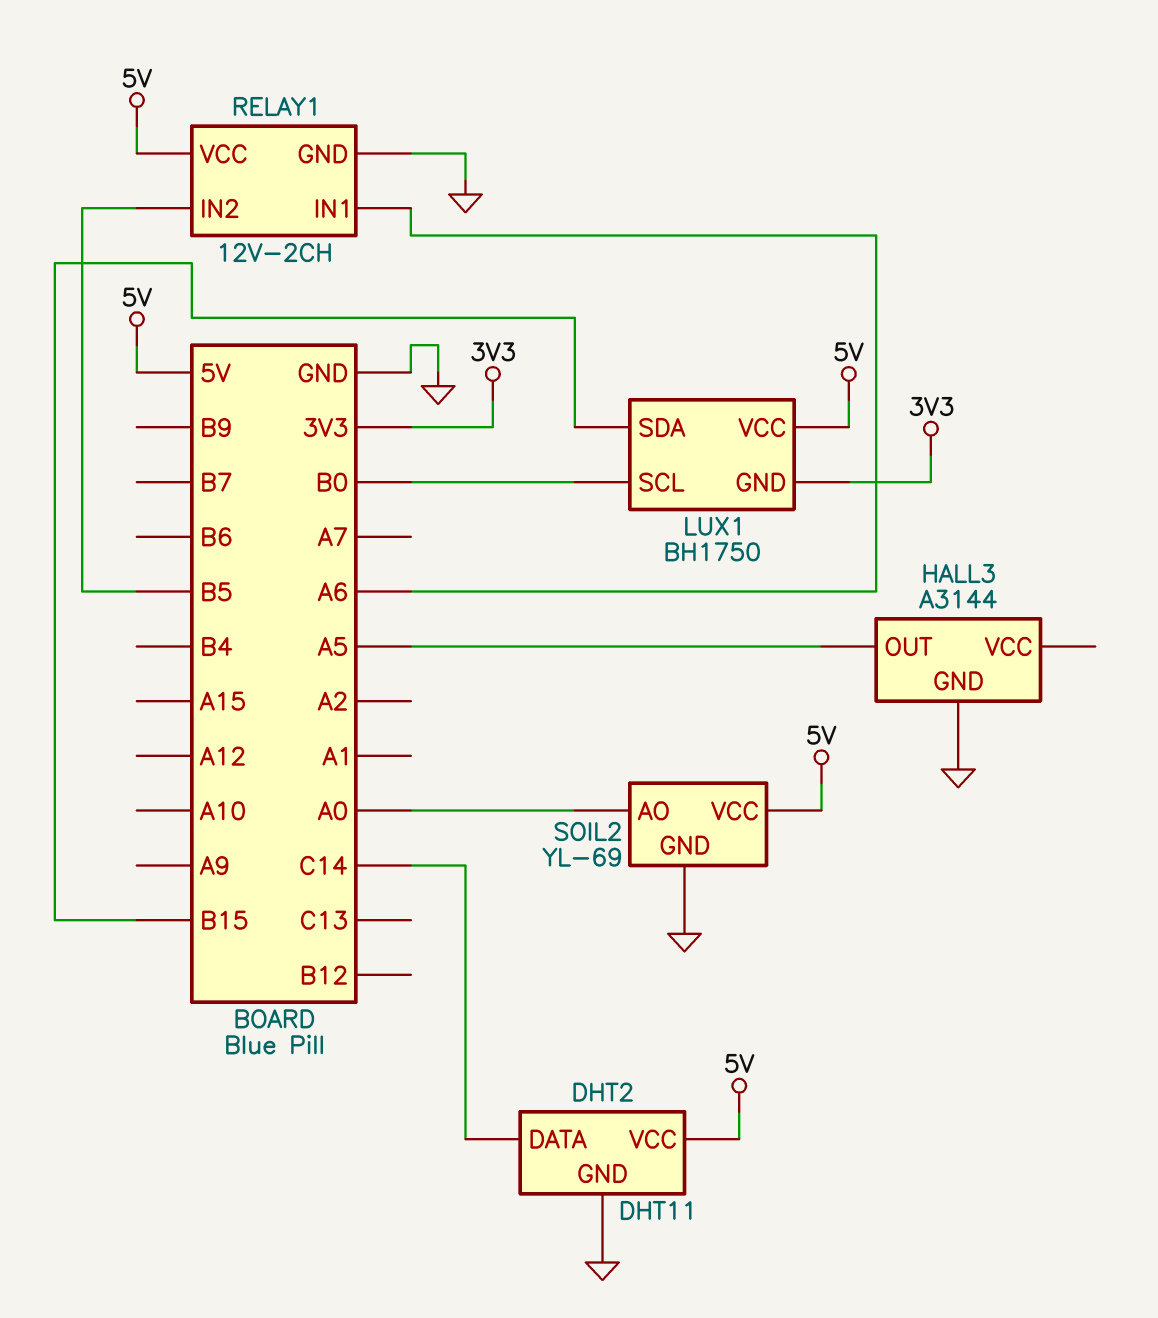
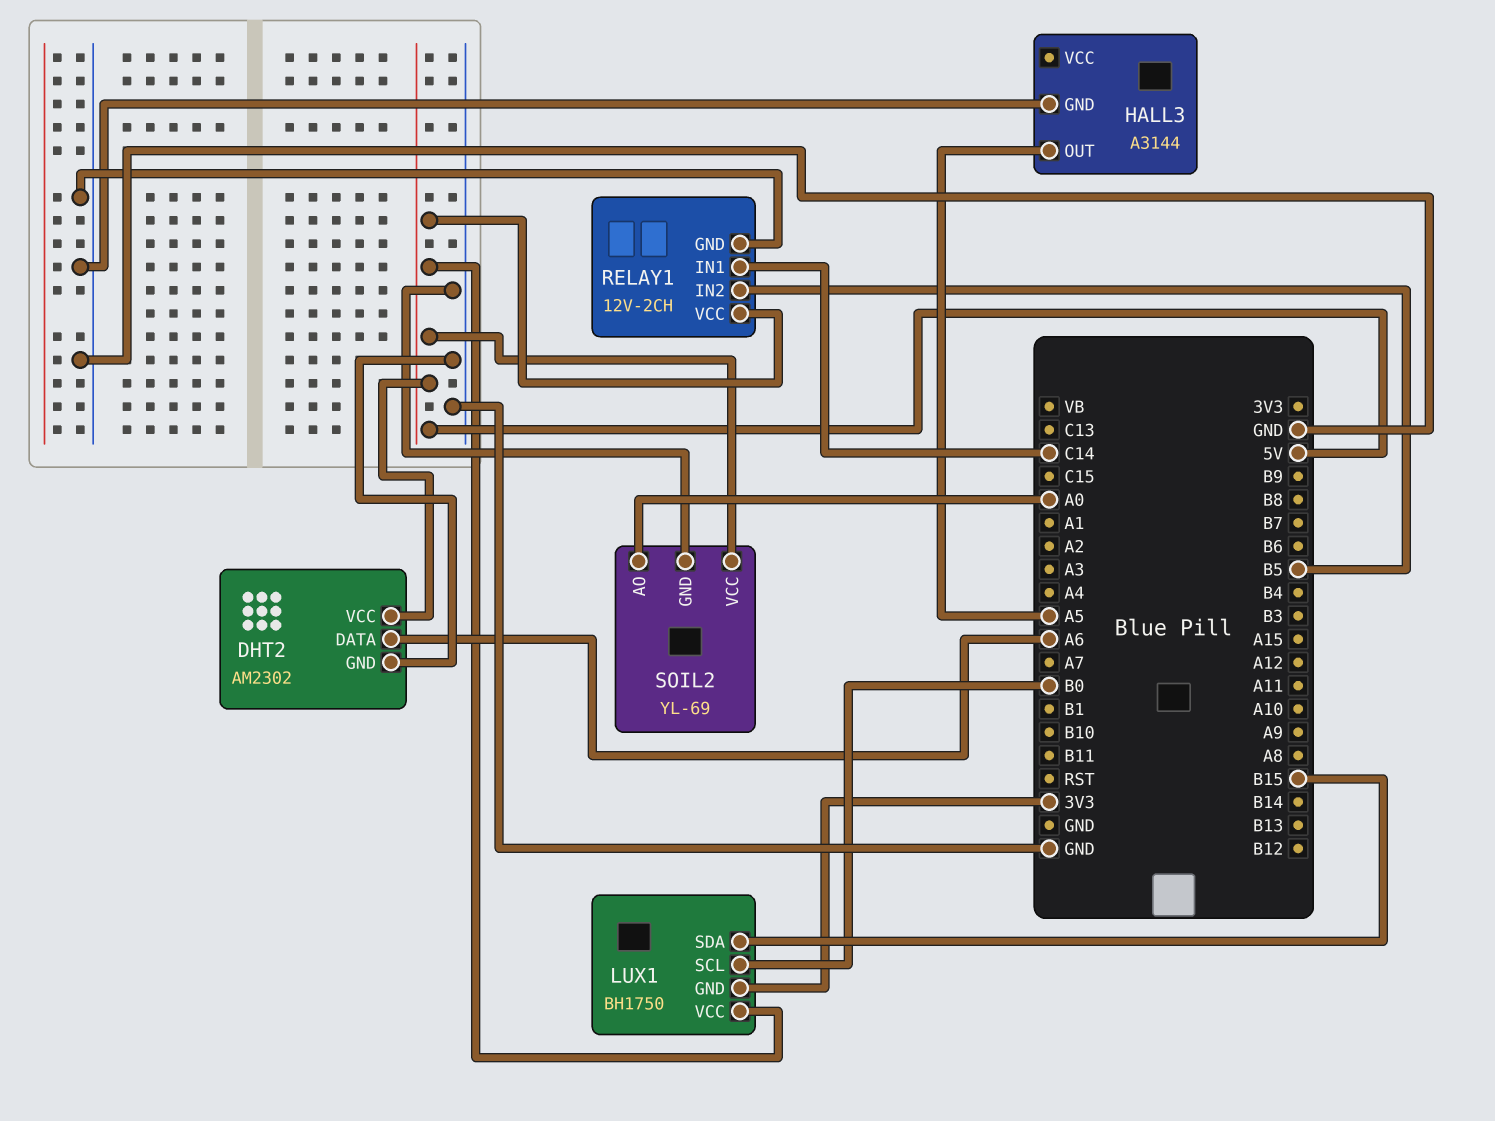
DHT2: DHT11 -> AM2302
DHT2 pin DATA: C14 -> A6
RELAY1 pin IN1: A6 -> C14

